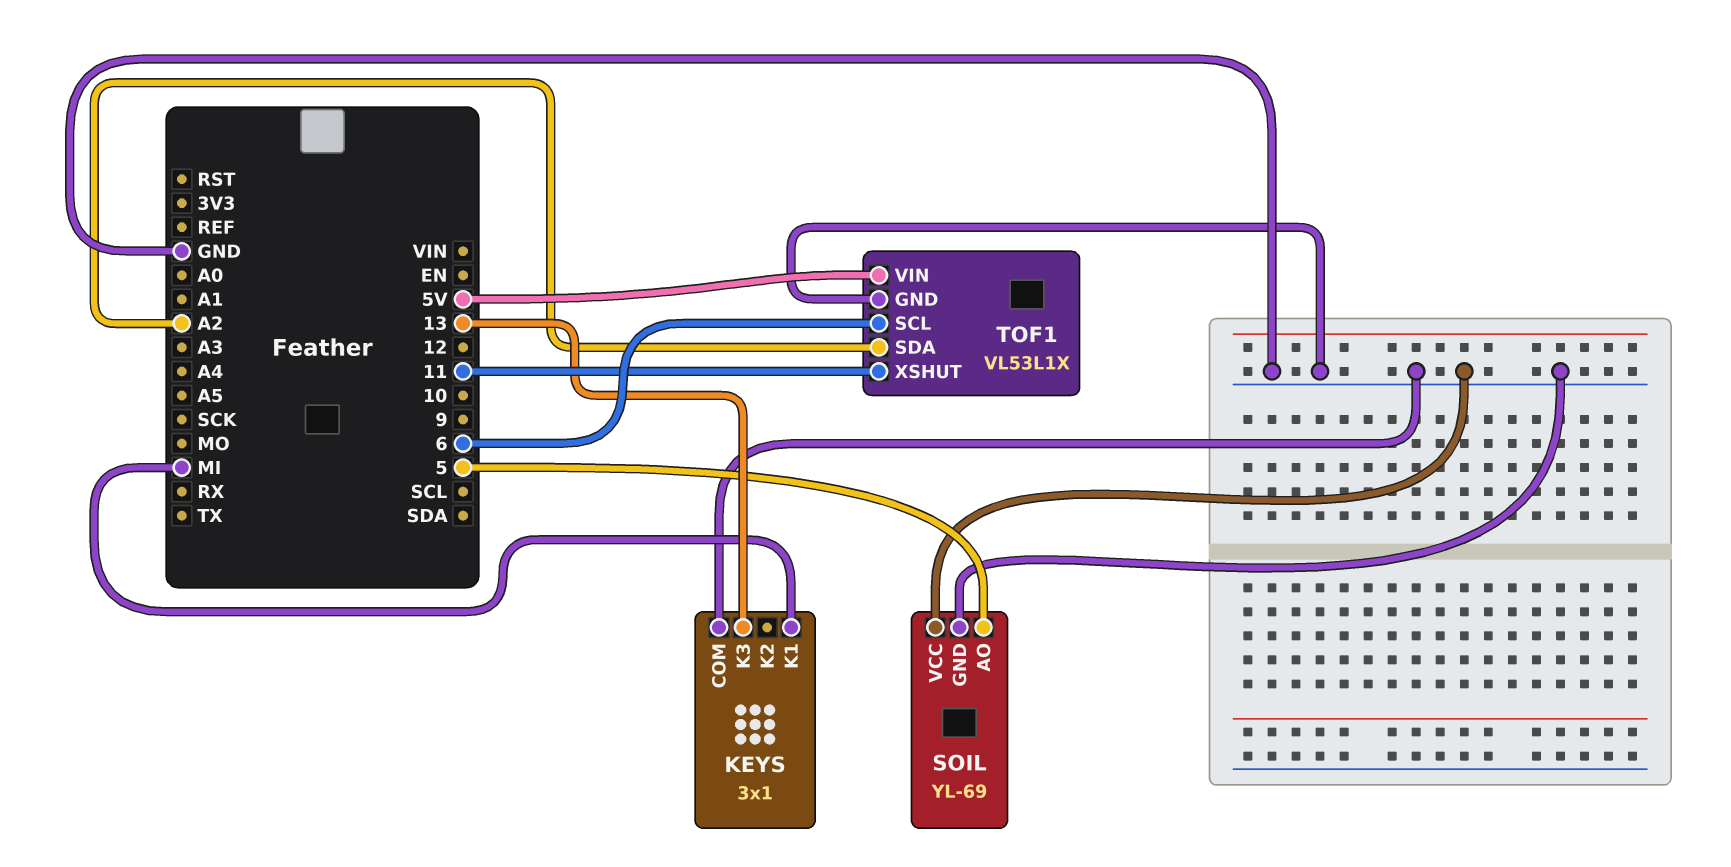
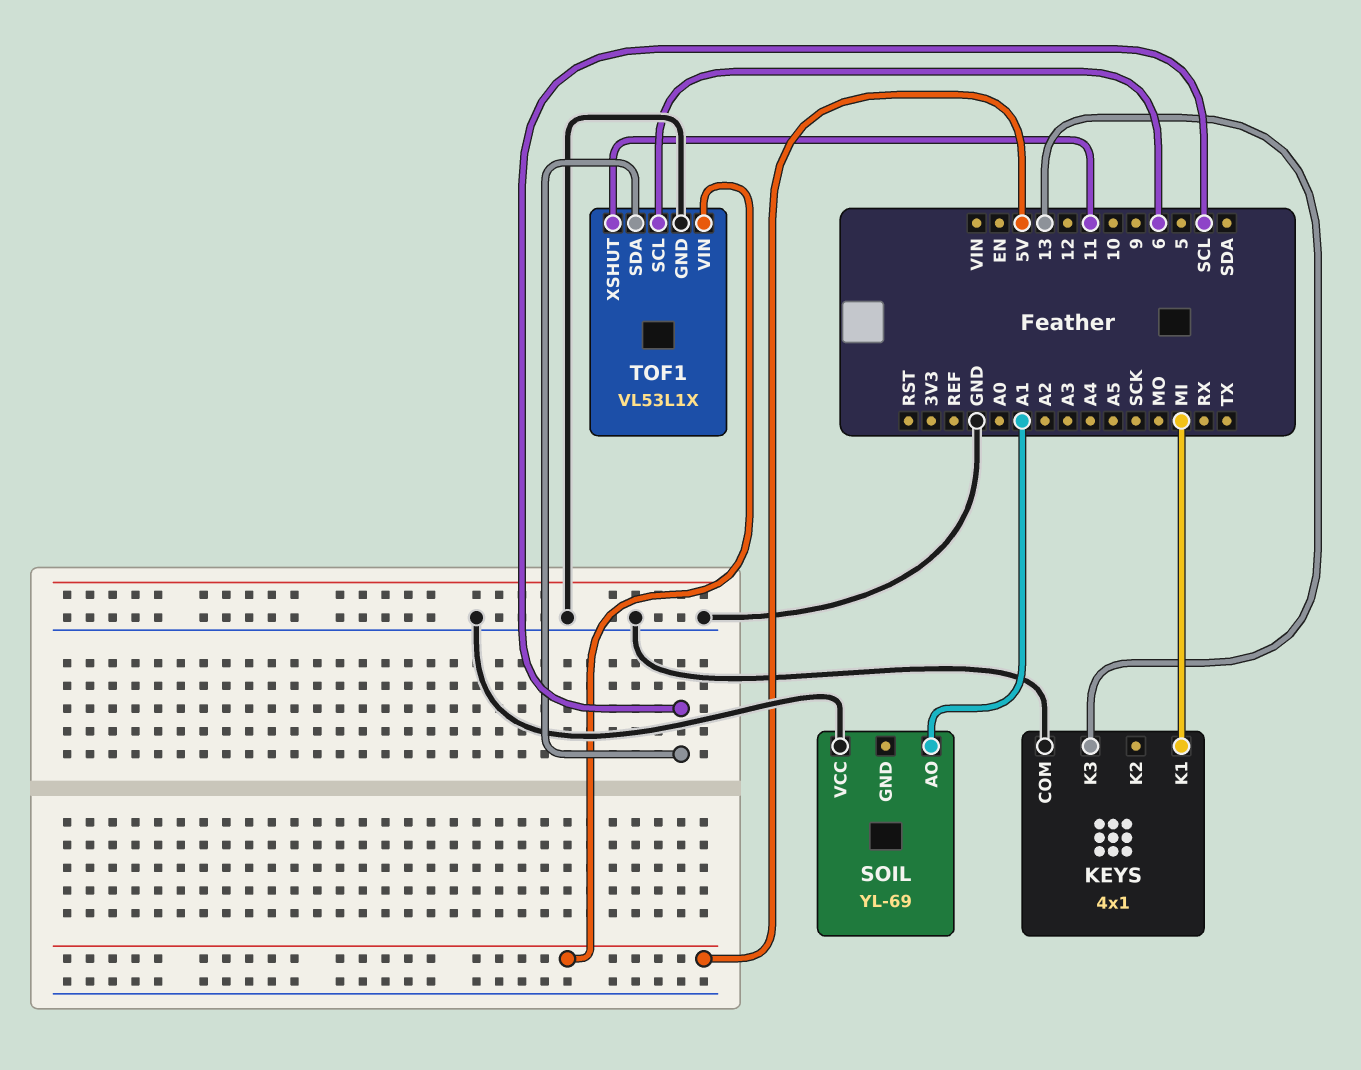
KEYS: 3x1 -> 4x1
SOIL pin AO: 5 -> A1
SOIL pin GND: GND -> none
TOF1 pin SDA: A2 -> SCL

